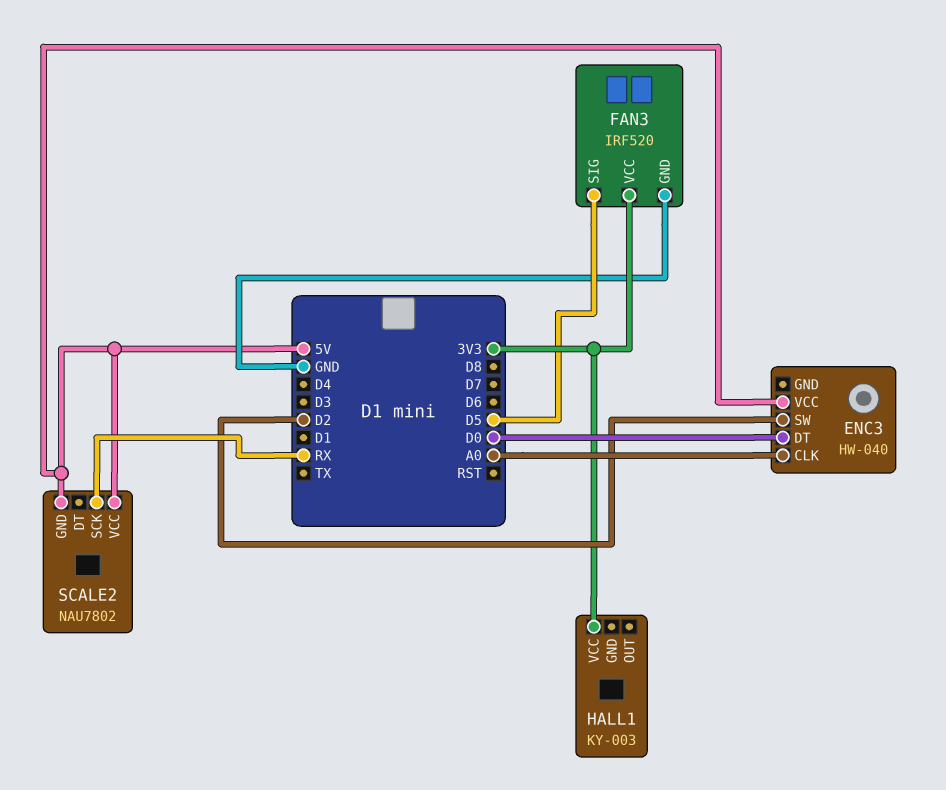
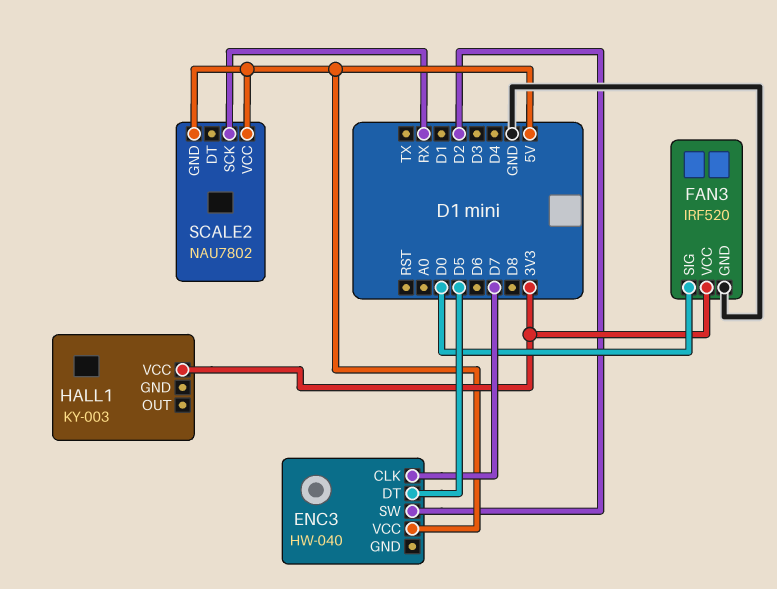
ENC3 pin CLK: A0 -> D7
ENC3 pin DT: D0 -> D5
FAN3 pin SIG: D5 -> D0

